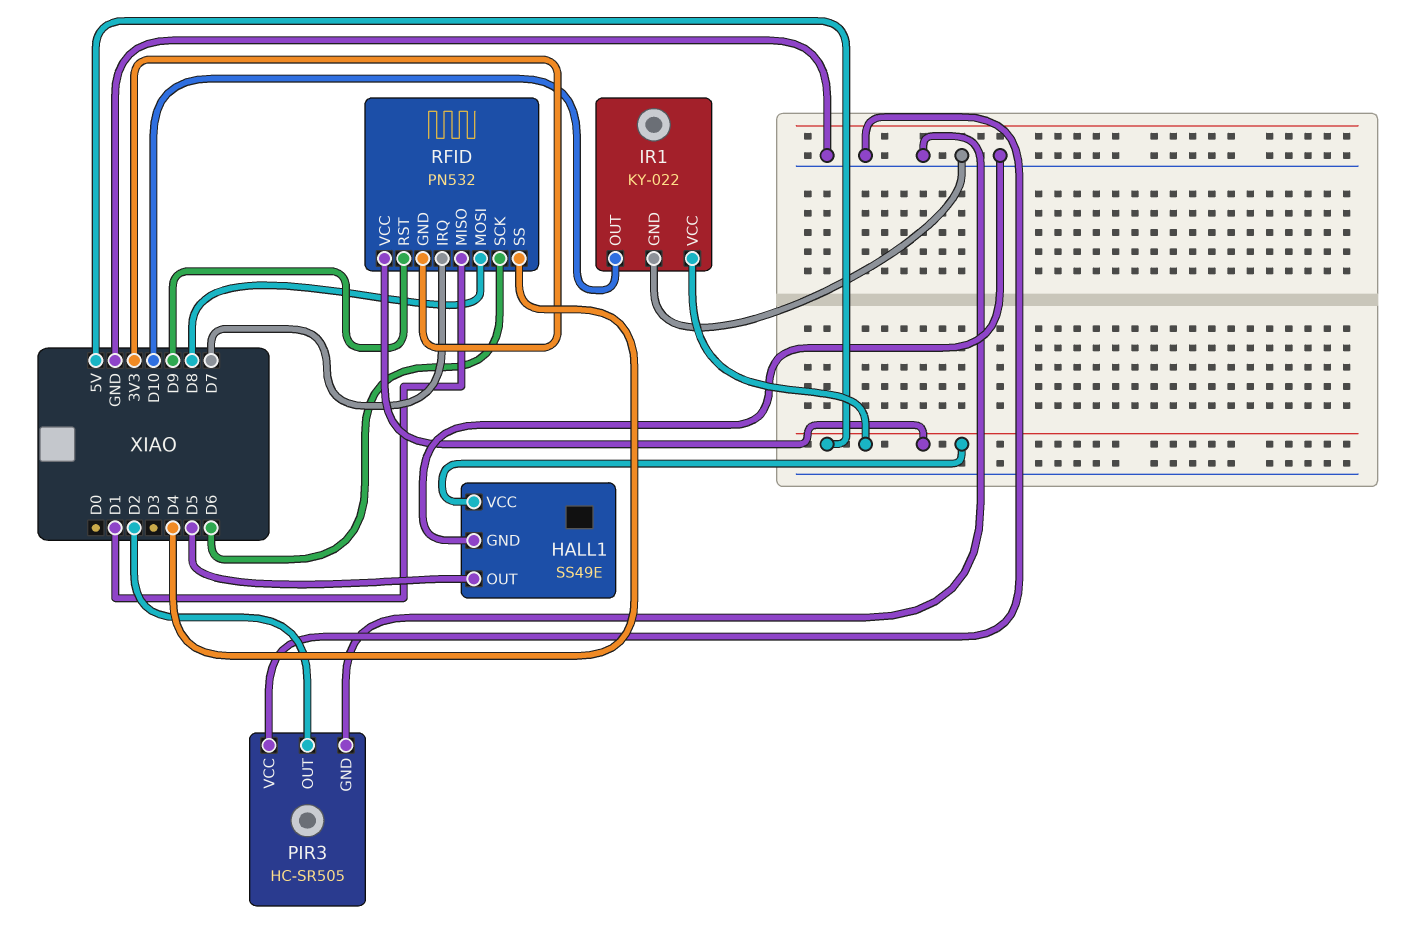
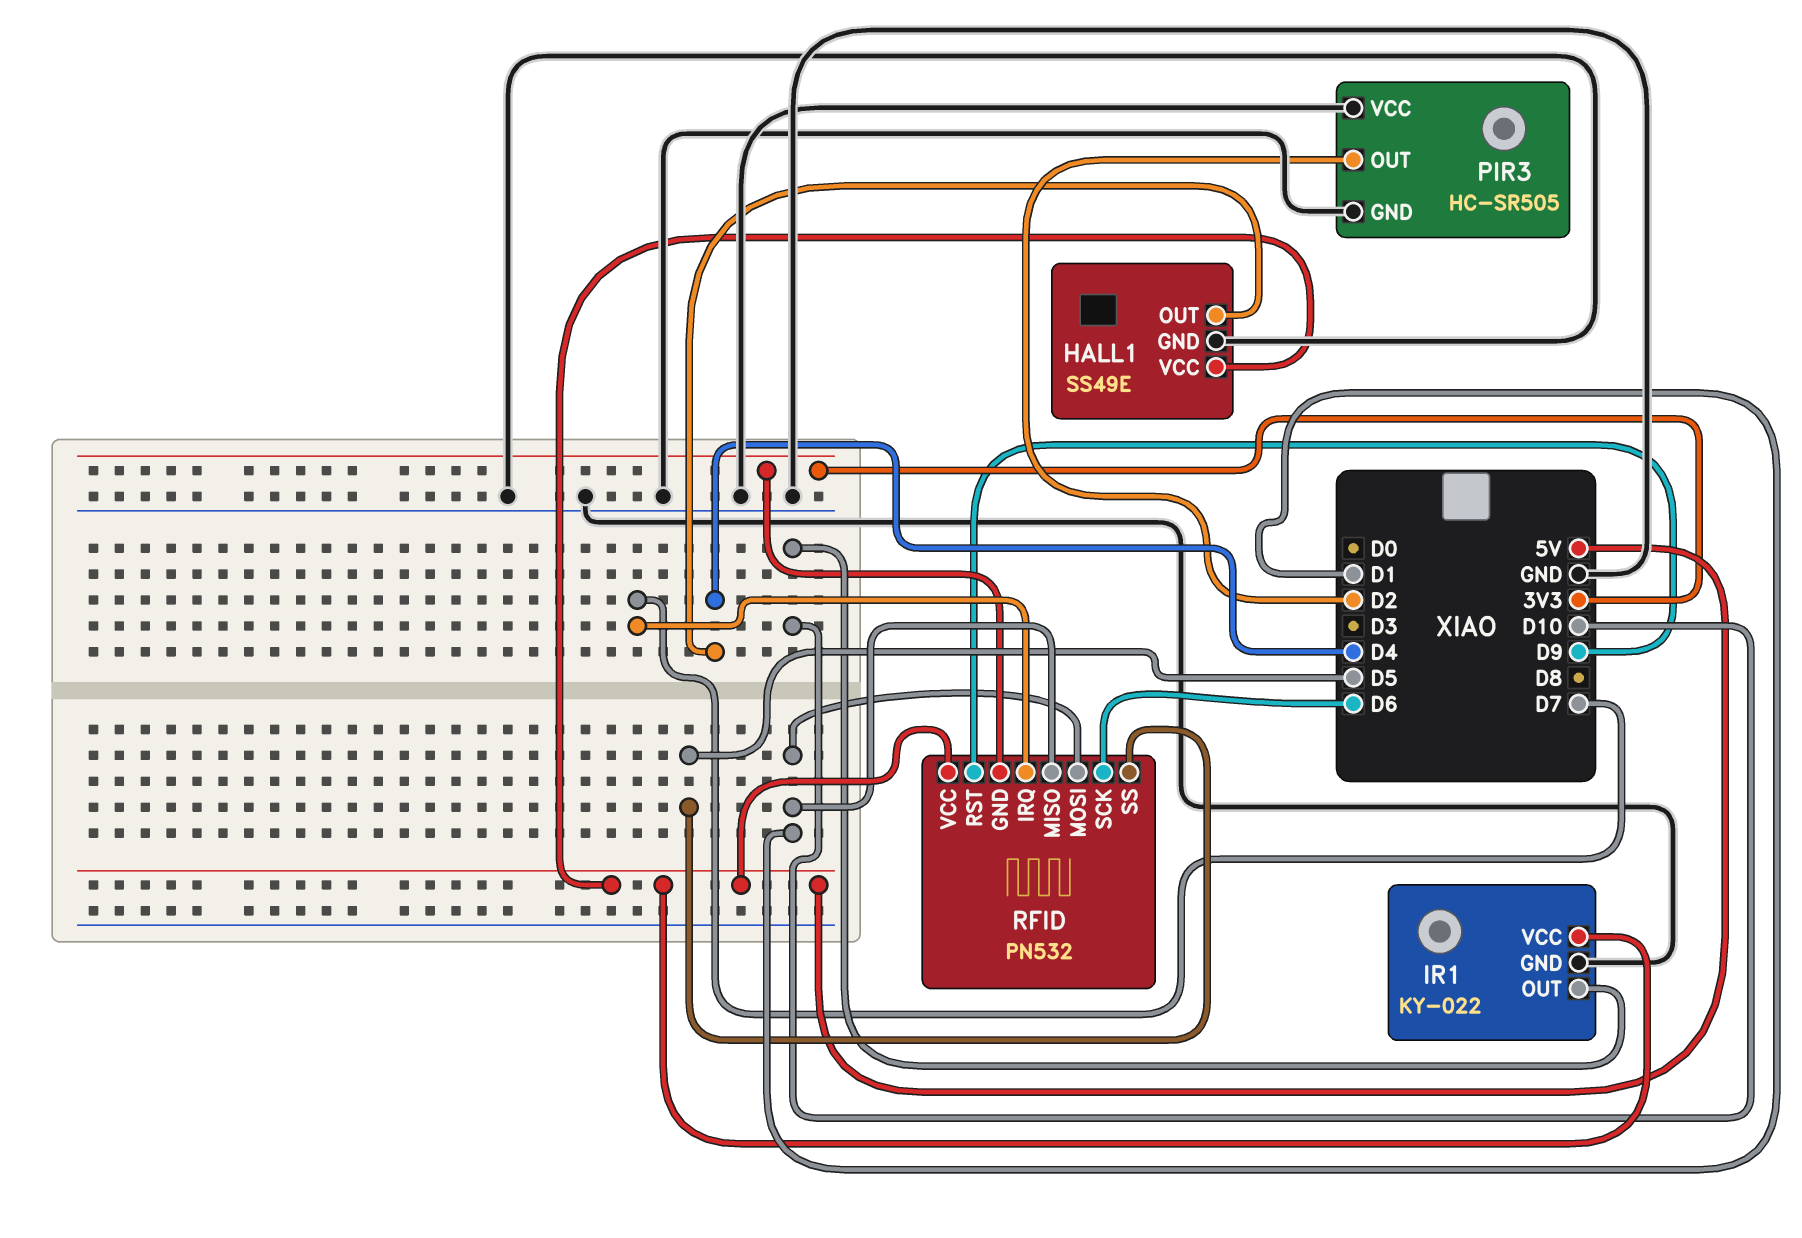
HALL1 pin OUT: D5 -> D4
RFID pin MOSI: D8 -> D1
RFID pin SS: D4 -> D5

